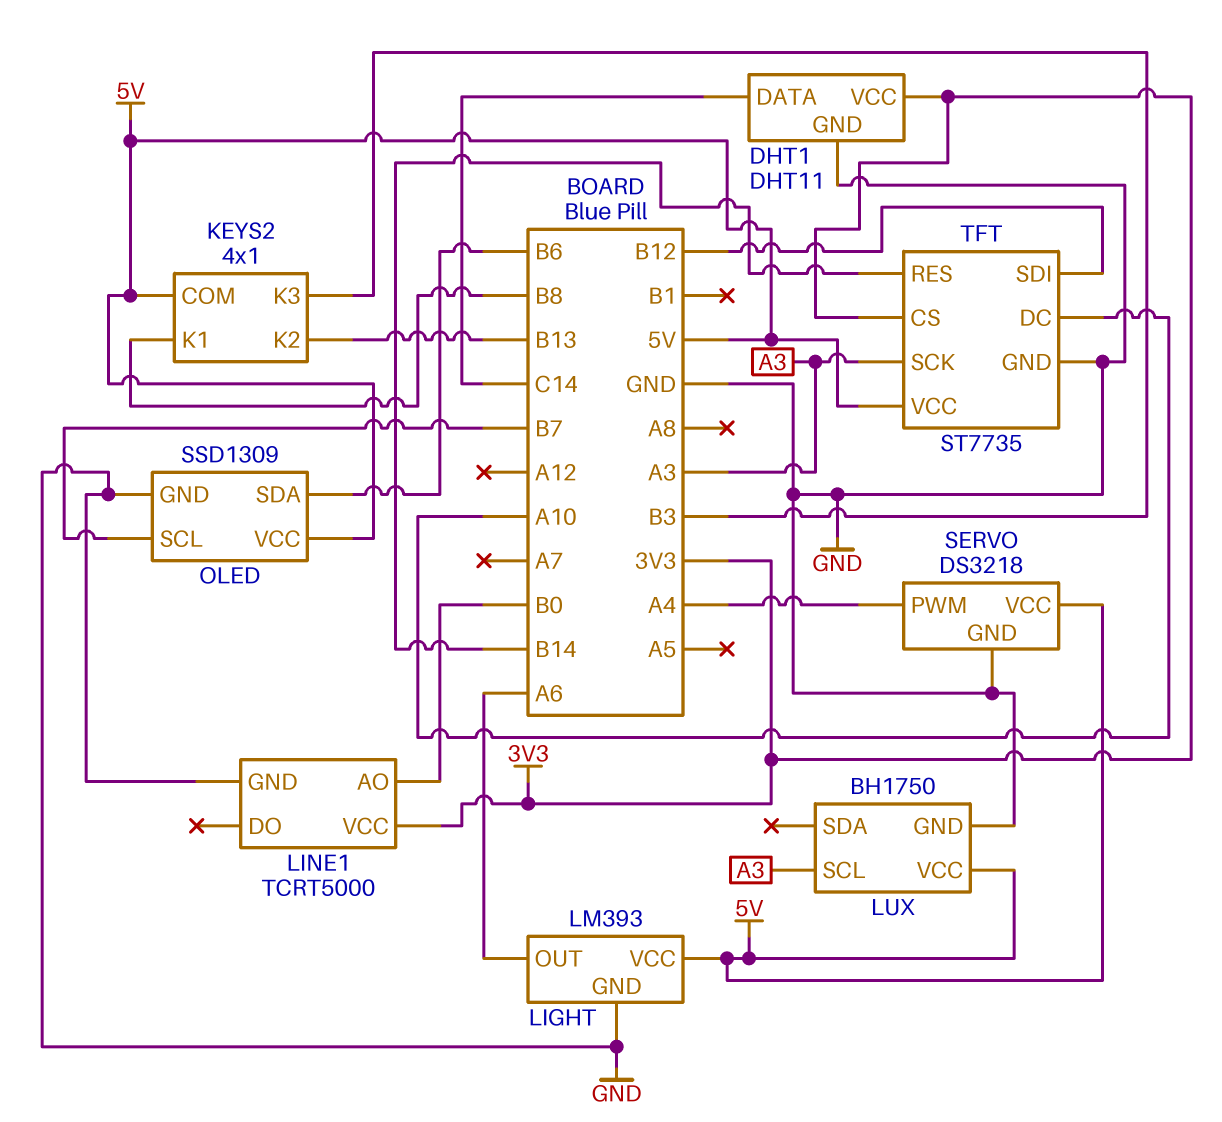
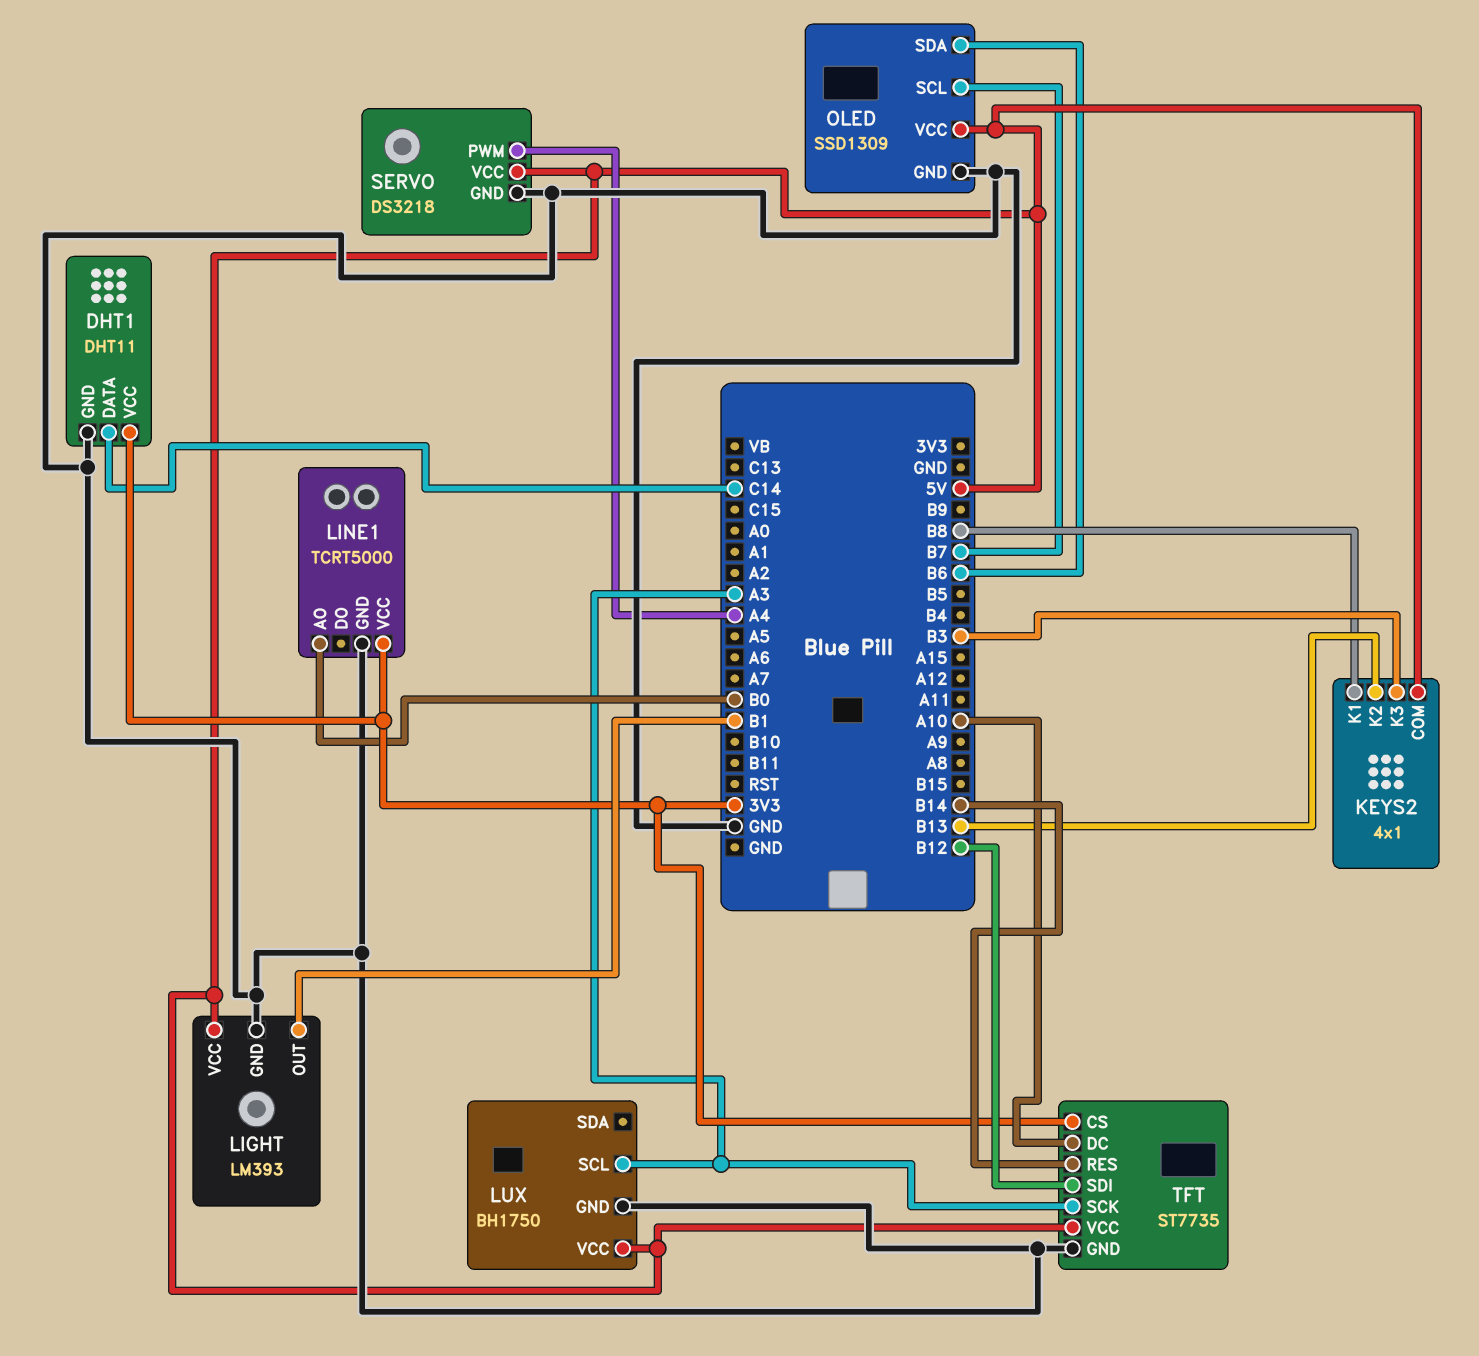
LIGHT pin OUT: A6 -> B1

